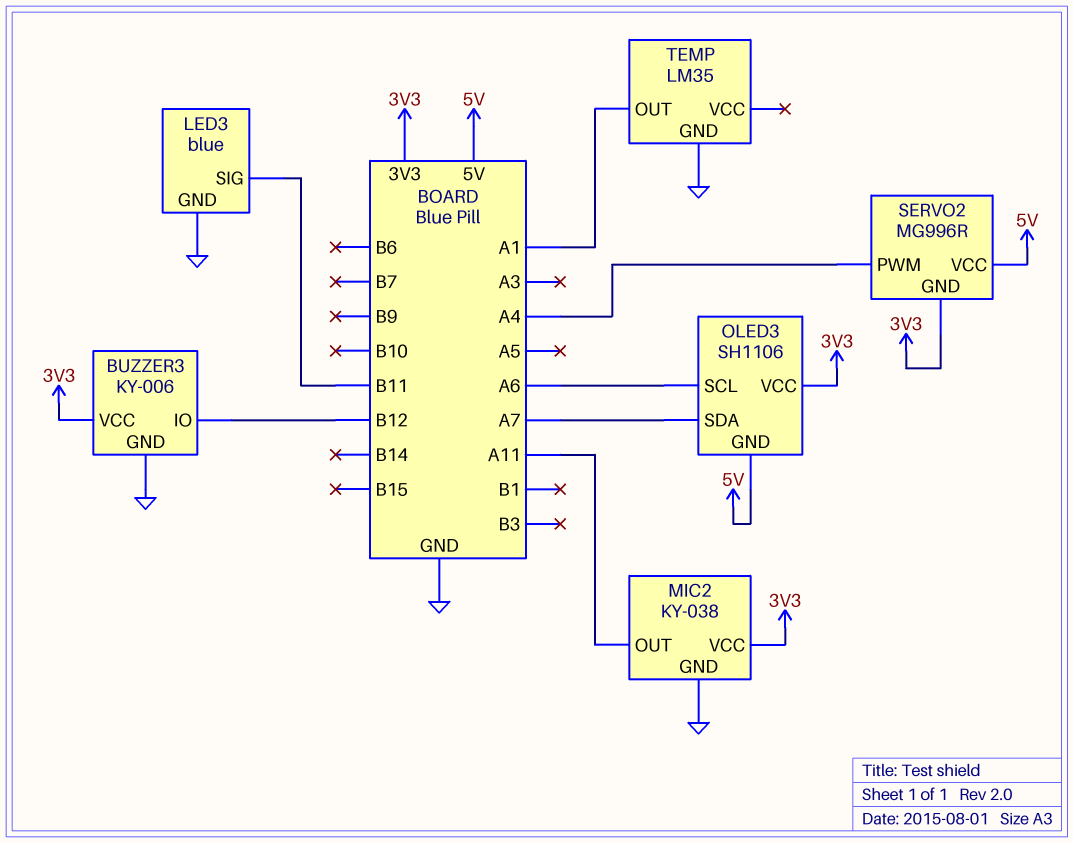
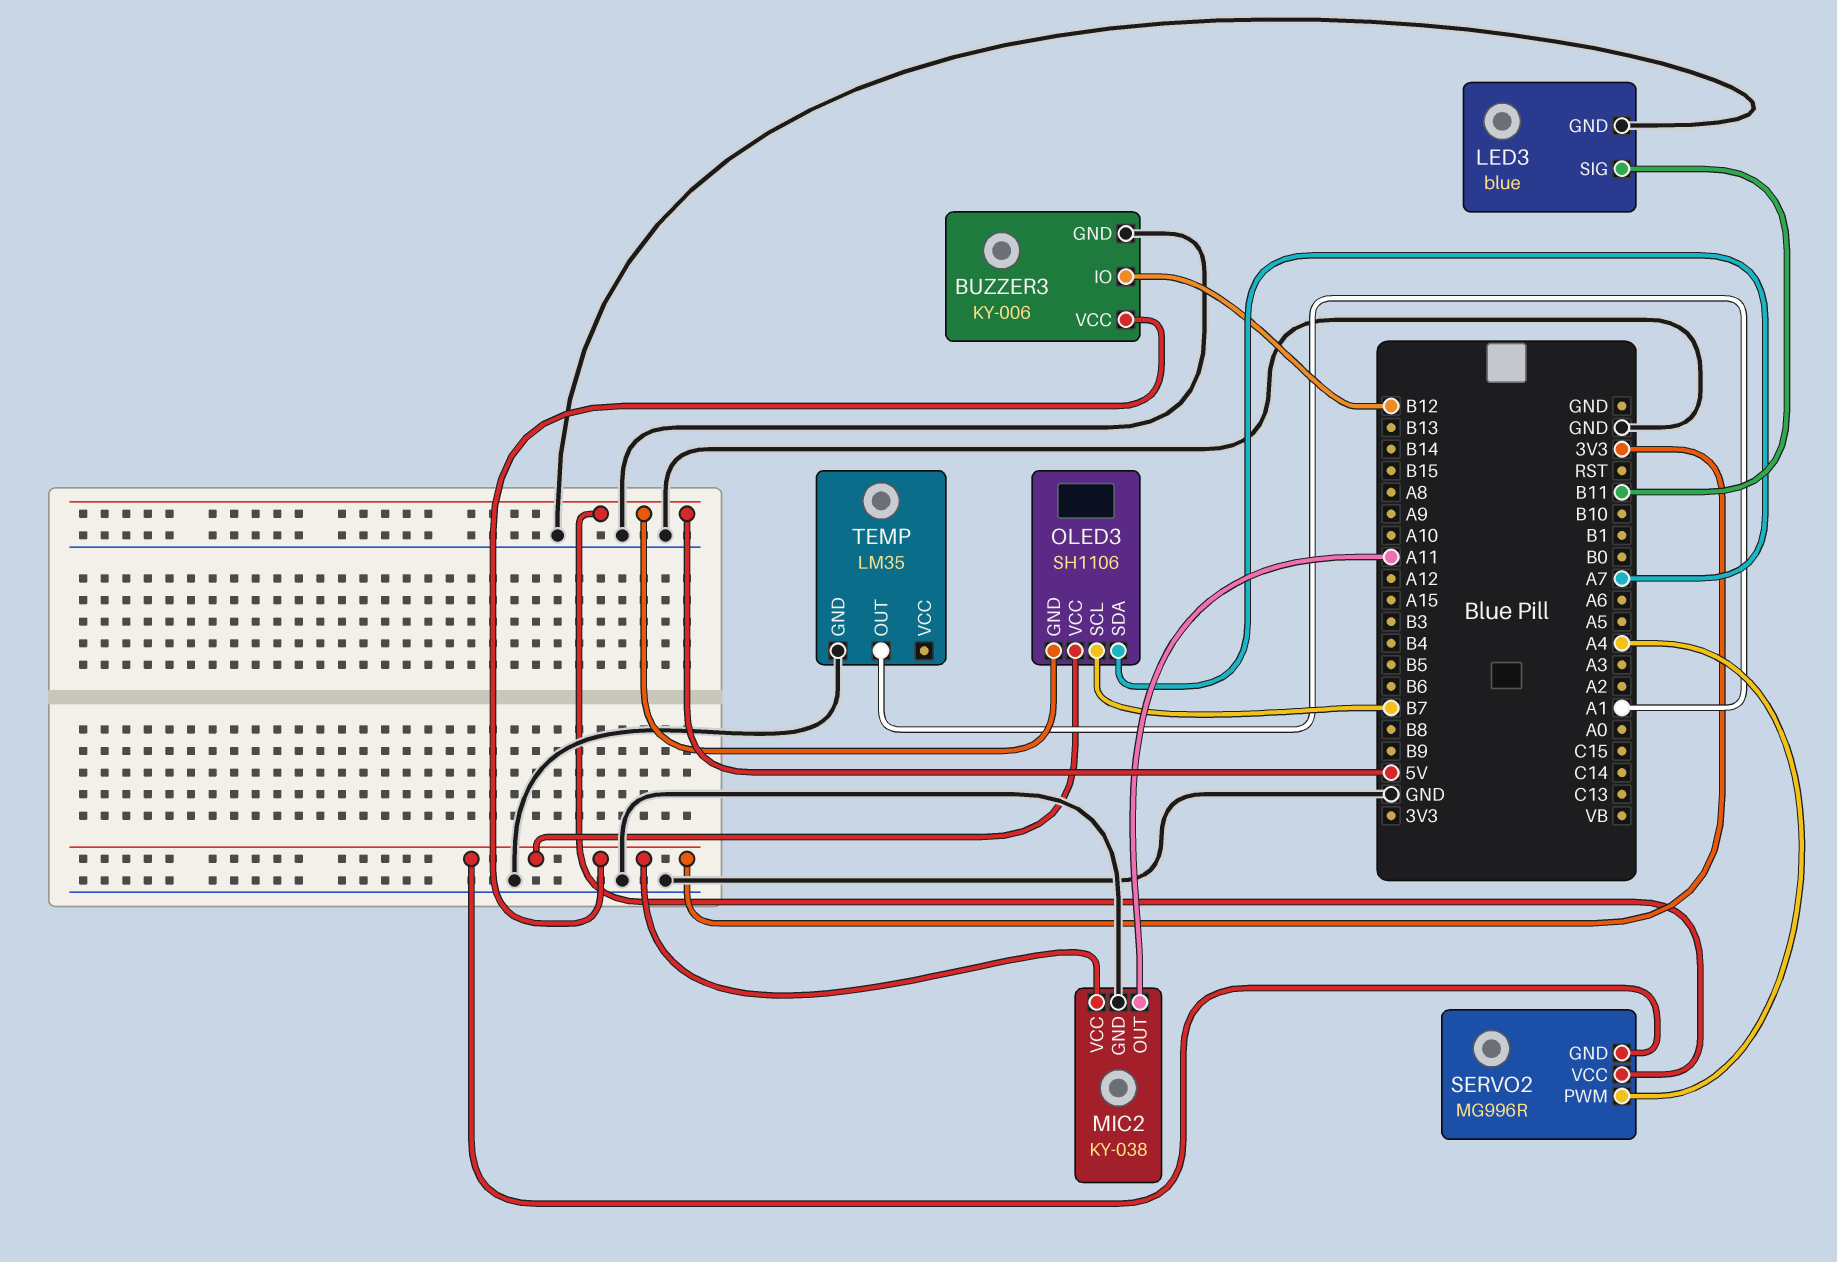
OLED3 pin SCL: A6 -> B7

